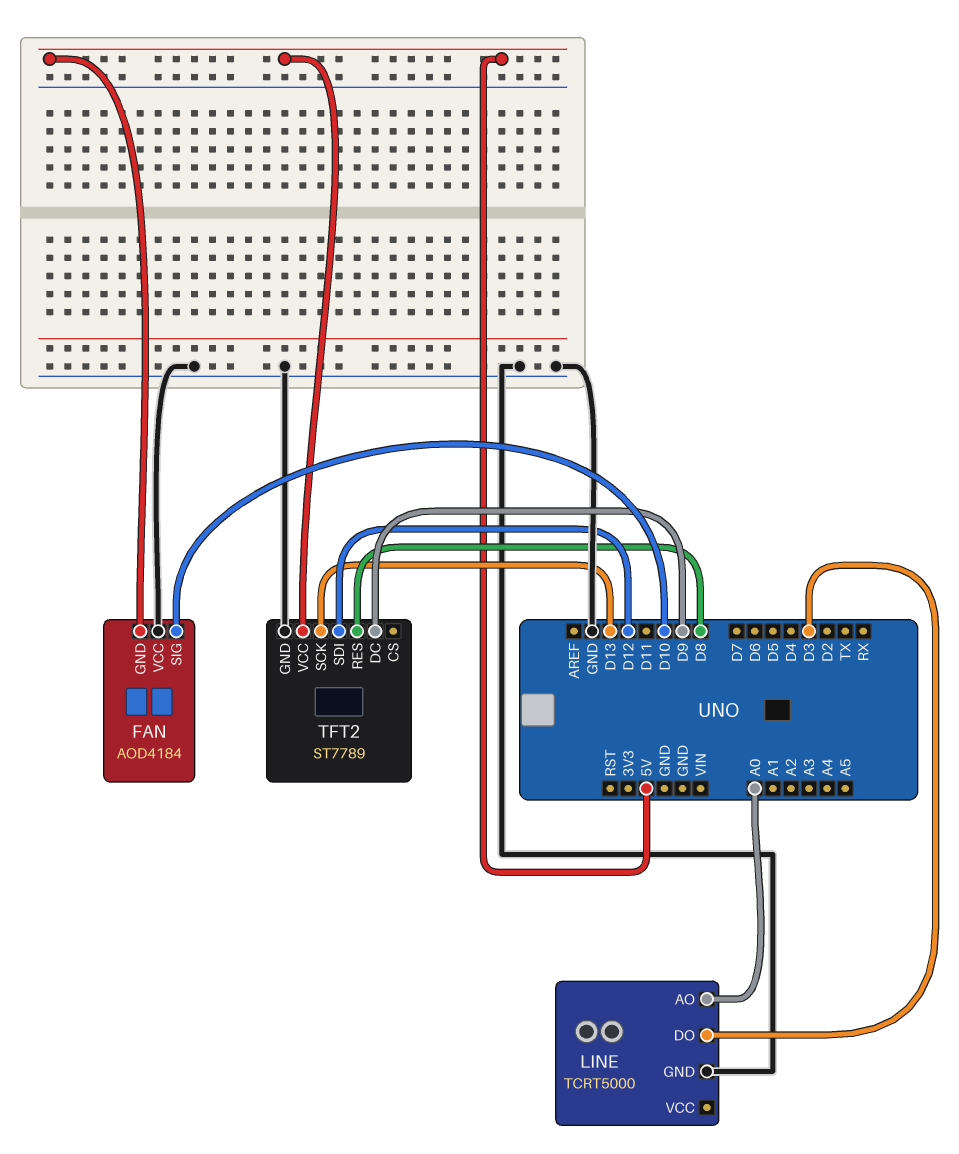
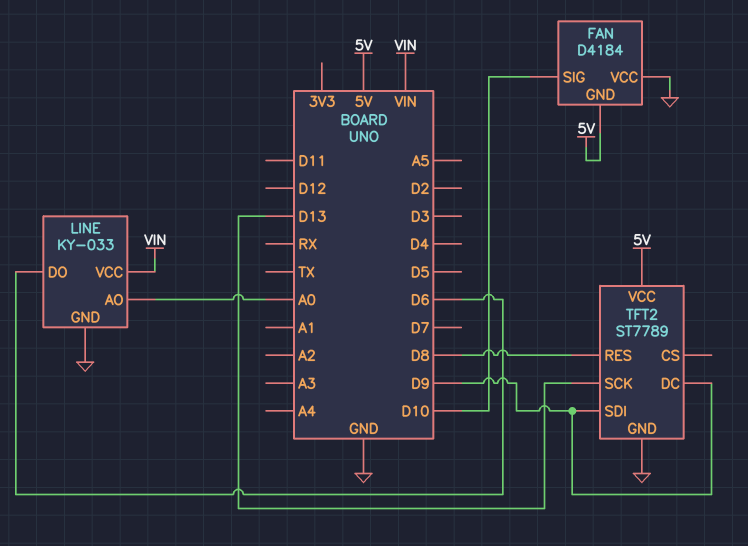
FAN: AOD4184 -> D4184
LINE: TCRT5000 -> KY-033
LINE pin DO: D3 -> D6
LINE pin VCC: none -> VIN
TFT2 pin SDI: D12 -> D9

